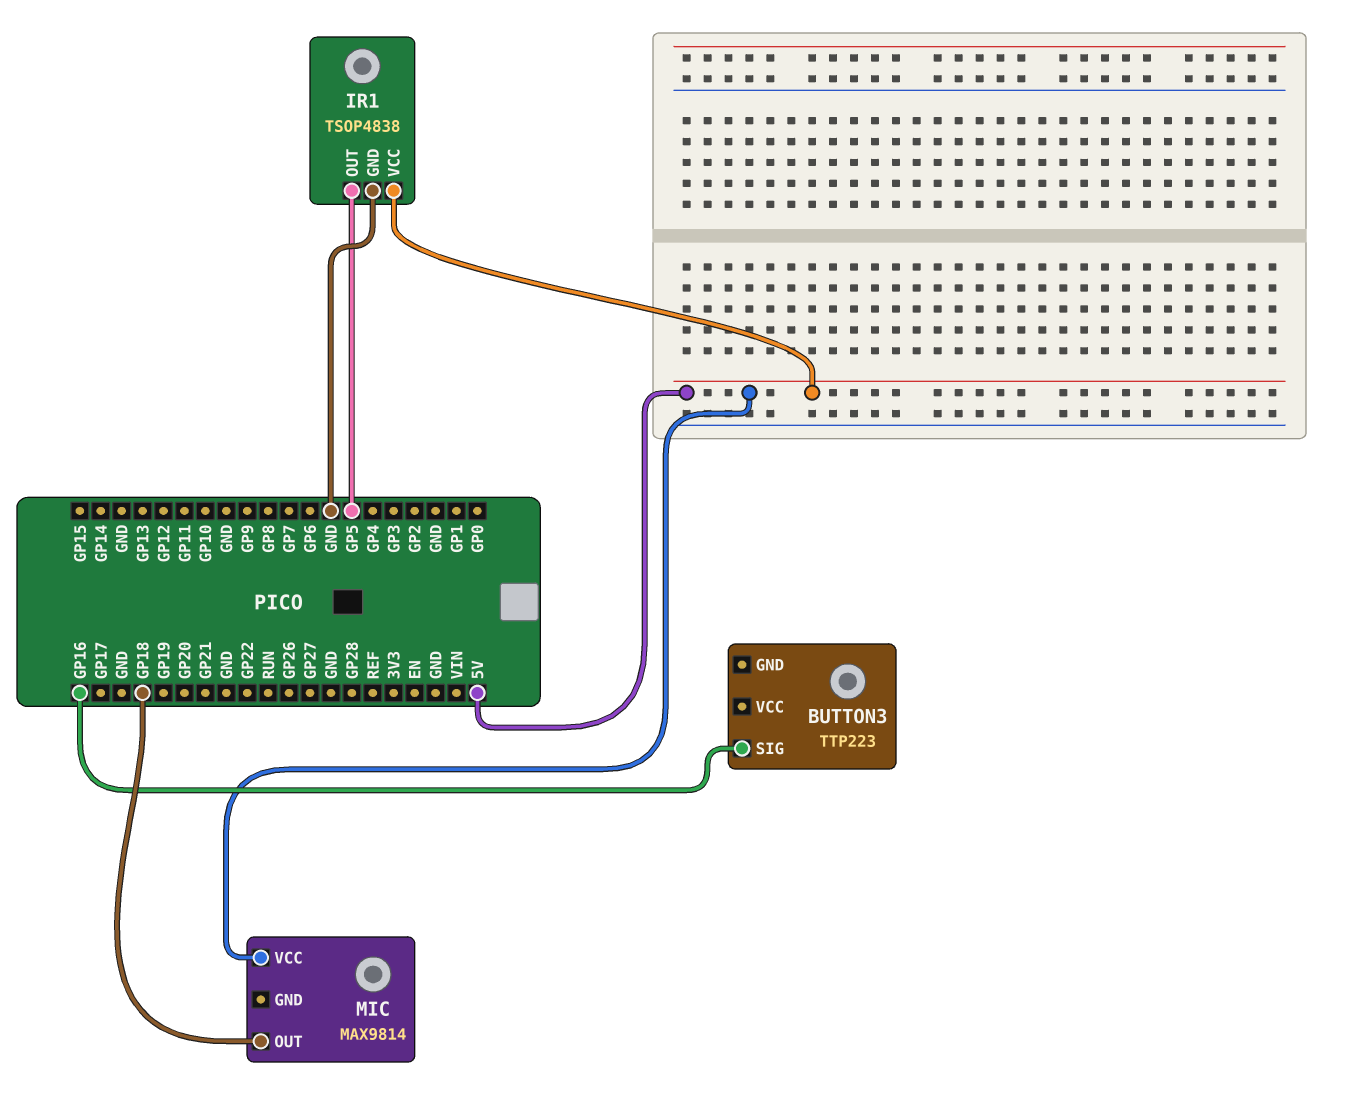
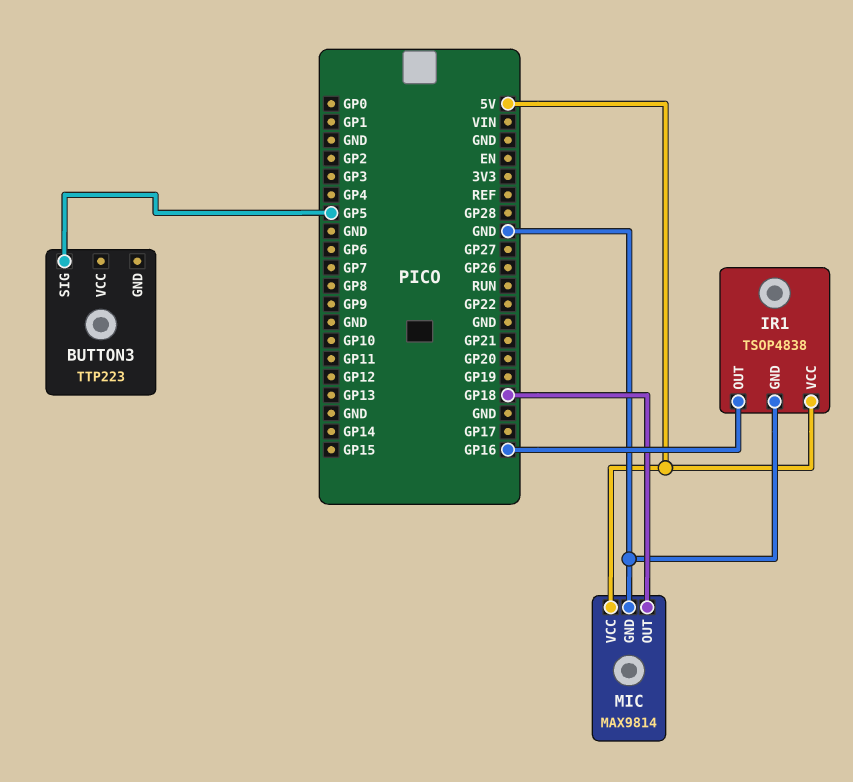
BUTTON3 pin SIG: GP16 -> GP5
IR1 pin OUT: GP5 -> GP16
MIC pin GND: none -> GND

